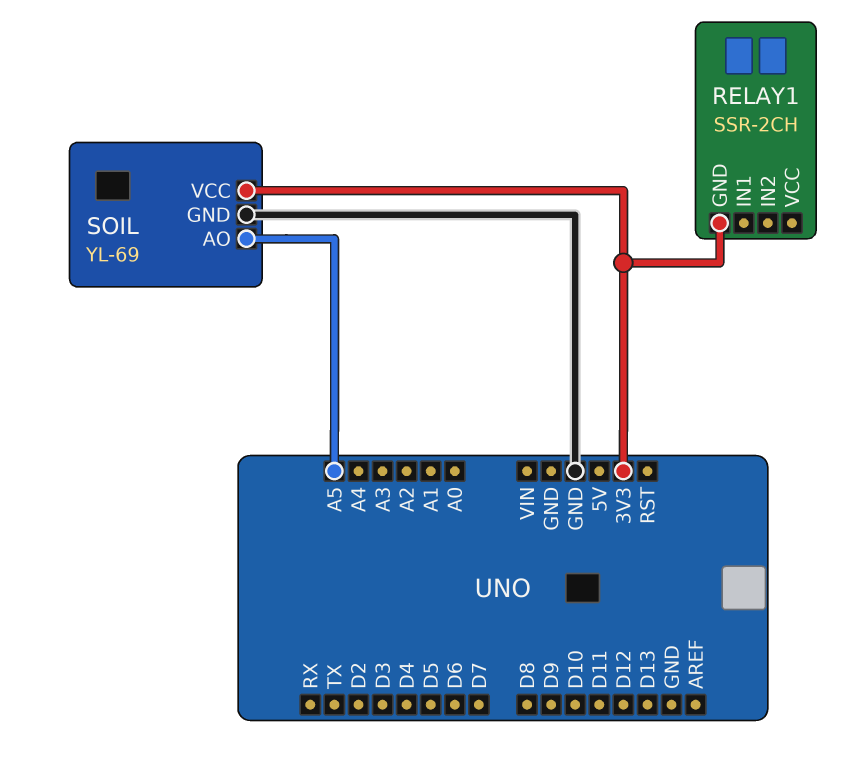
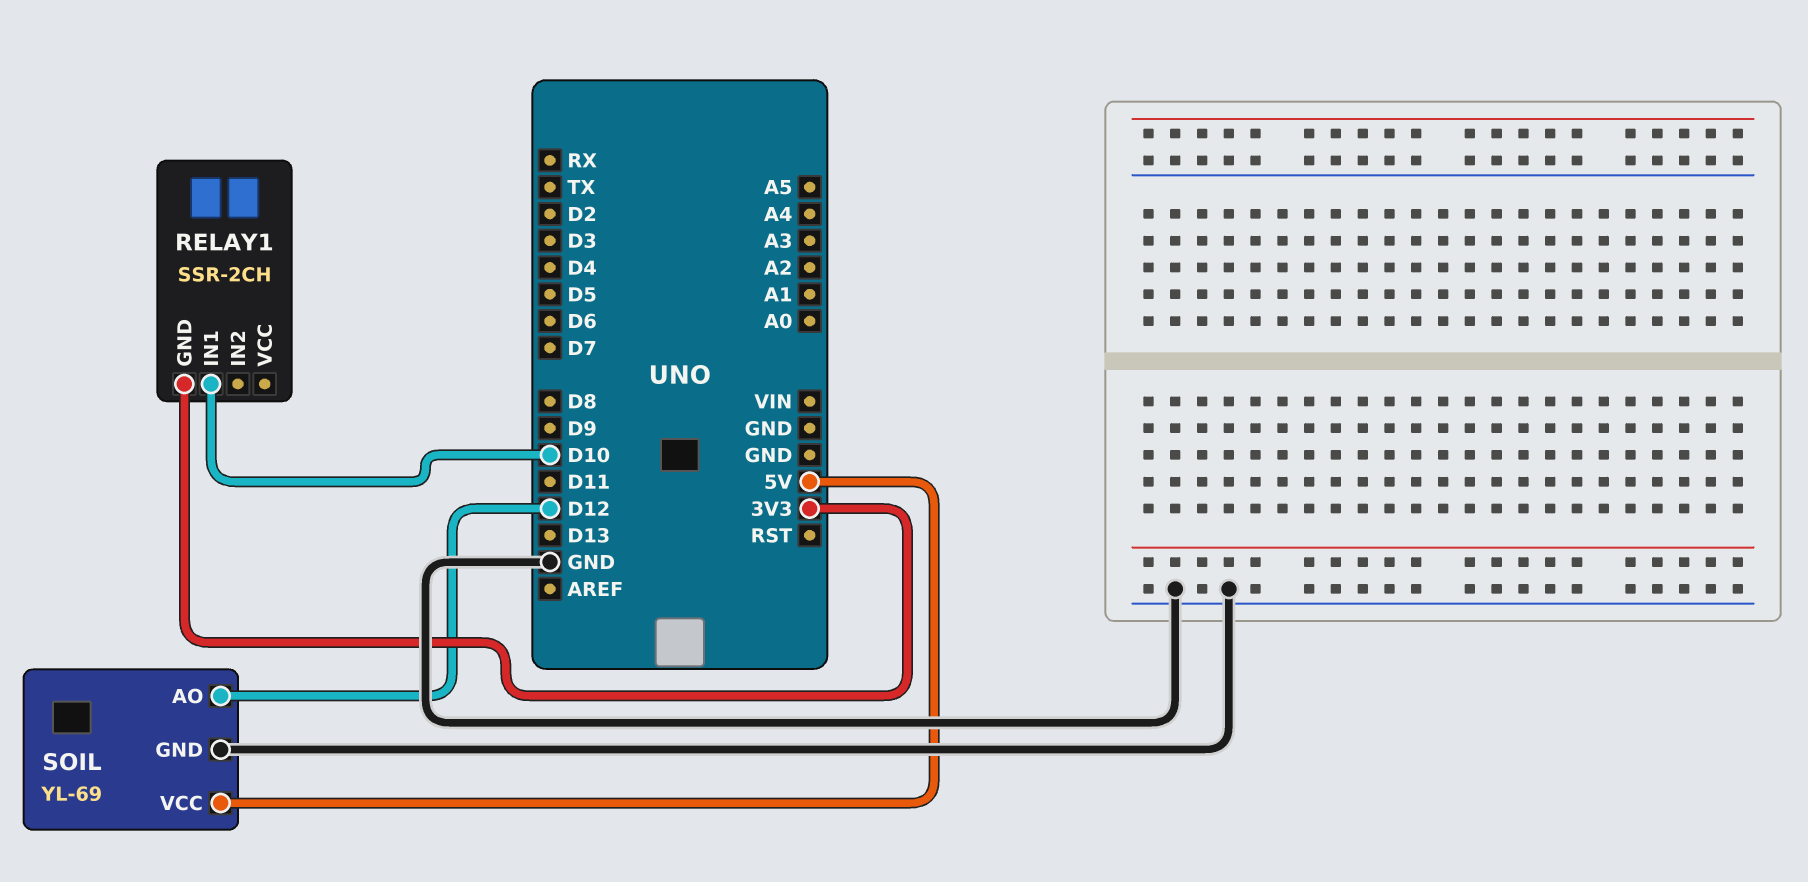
RELAY1 pin IN1: none -> D10
SOIL pin AO: A5 -> D12
SOIL pin VCC: 3V3 -> 5V

